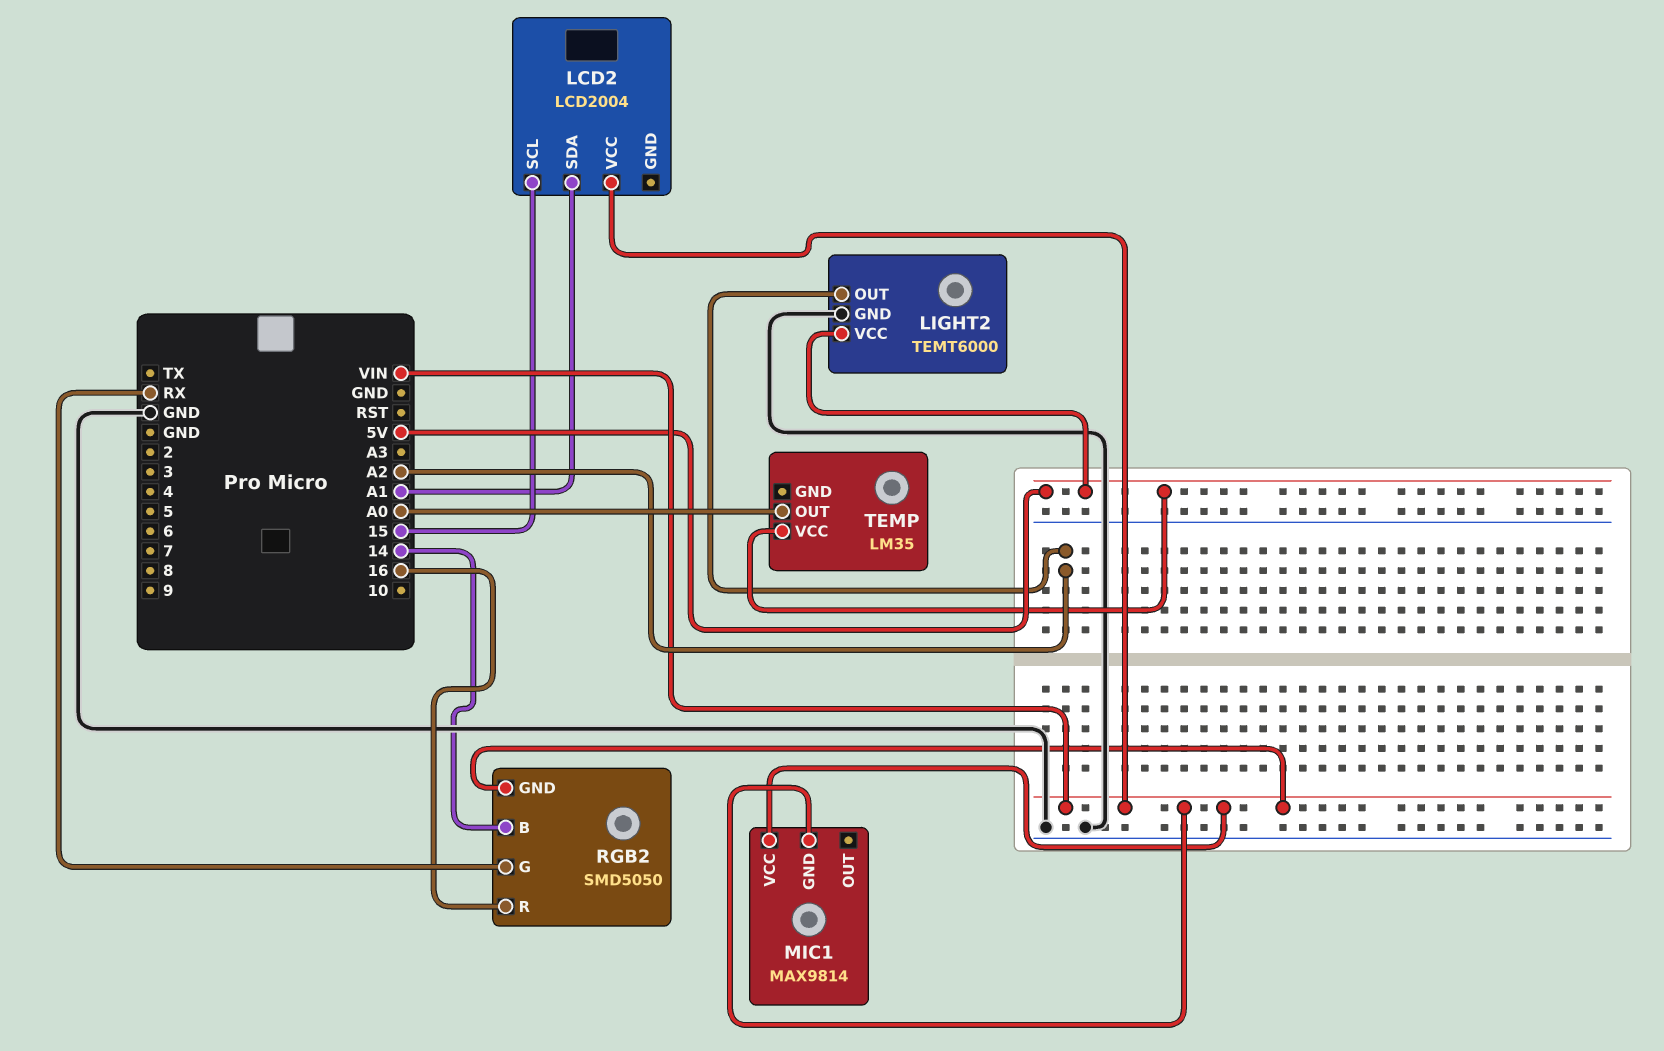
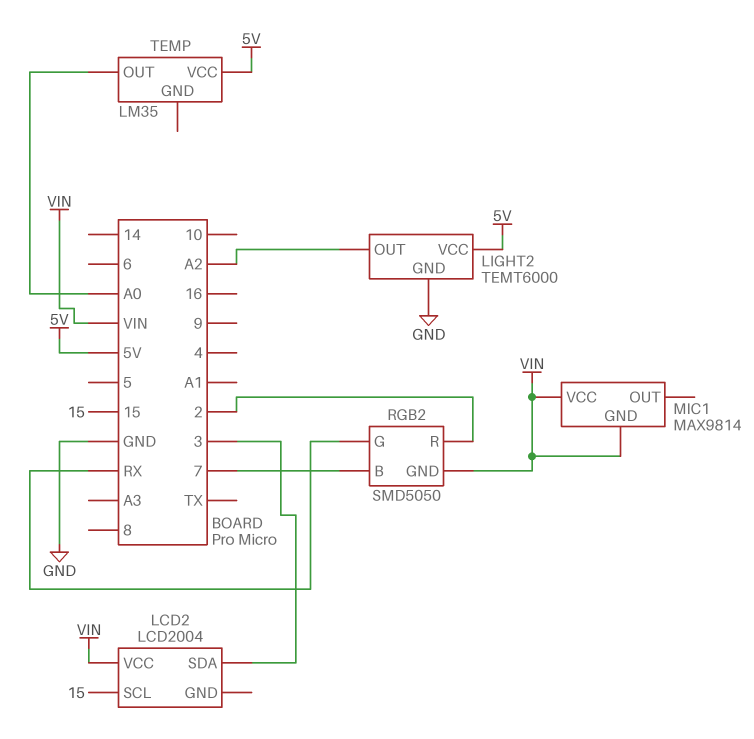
LCD2 pin SDA: A1 -> 3
RGB2 pin B: 14 -> 7
RGB2 pin R: 16 -> 2

